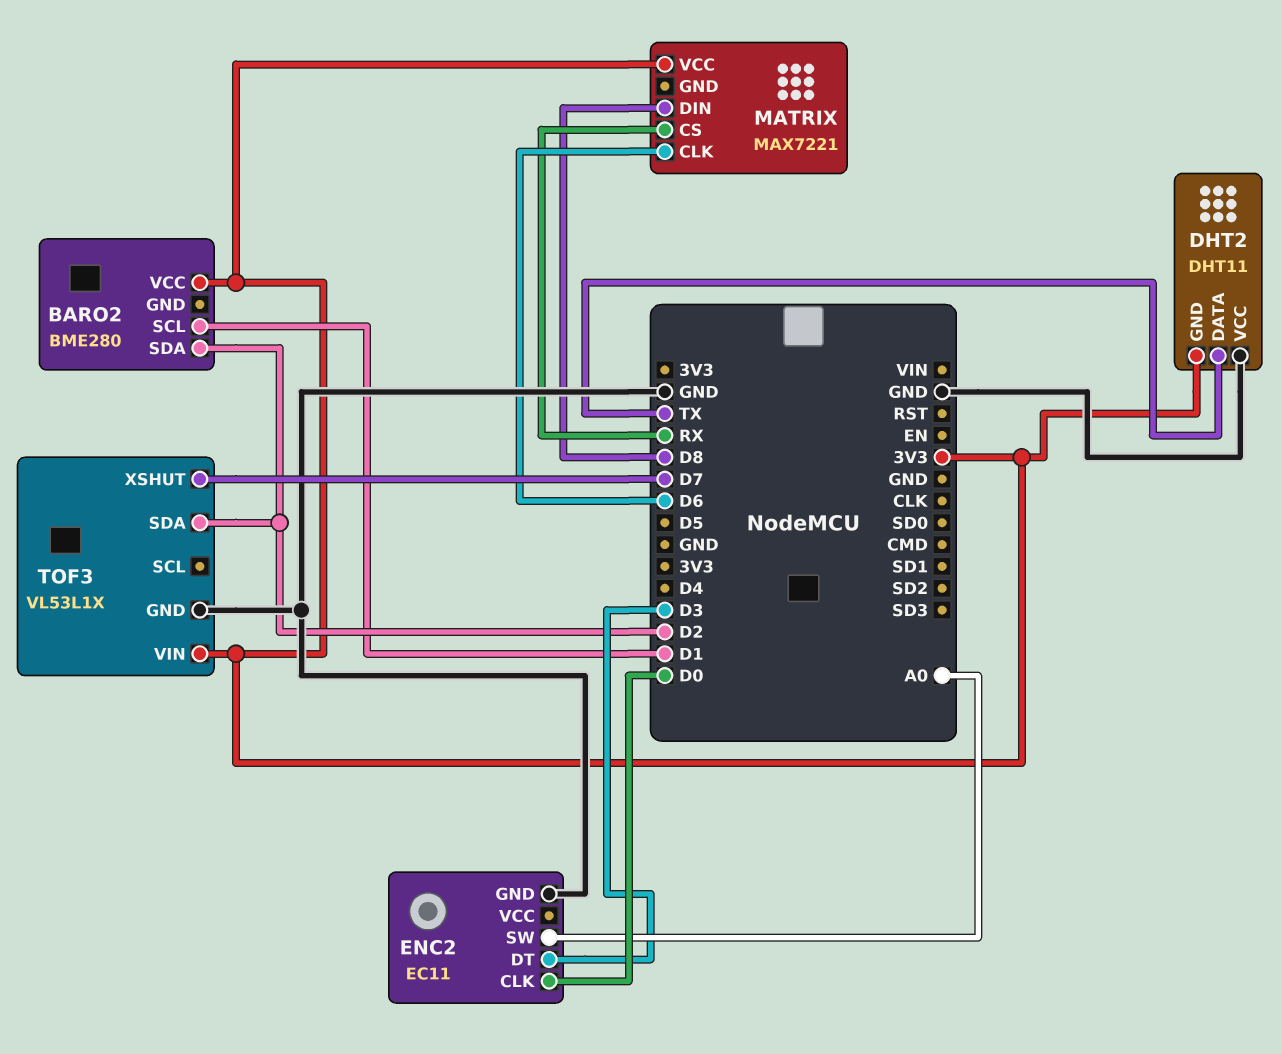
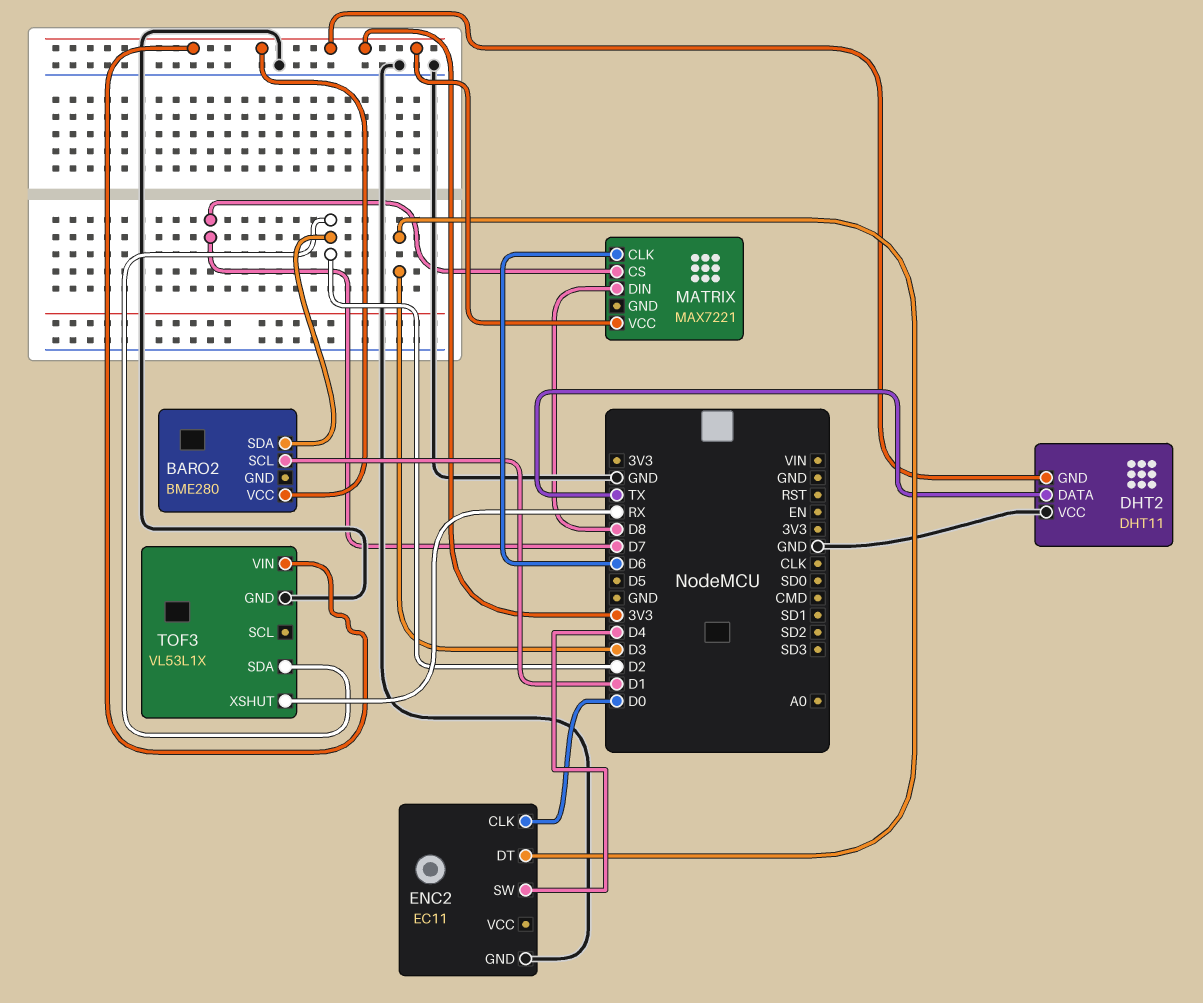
ENC2 pin SW: A0 -> D4
MATRIX pin CS: RX -> D7
TOF3 pin XSHUT: D7 -> RX

